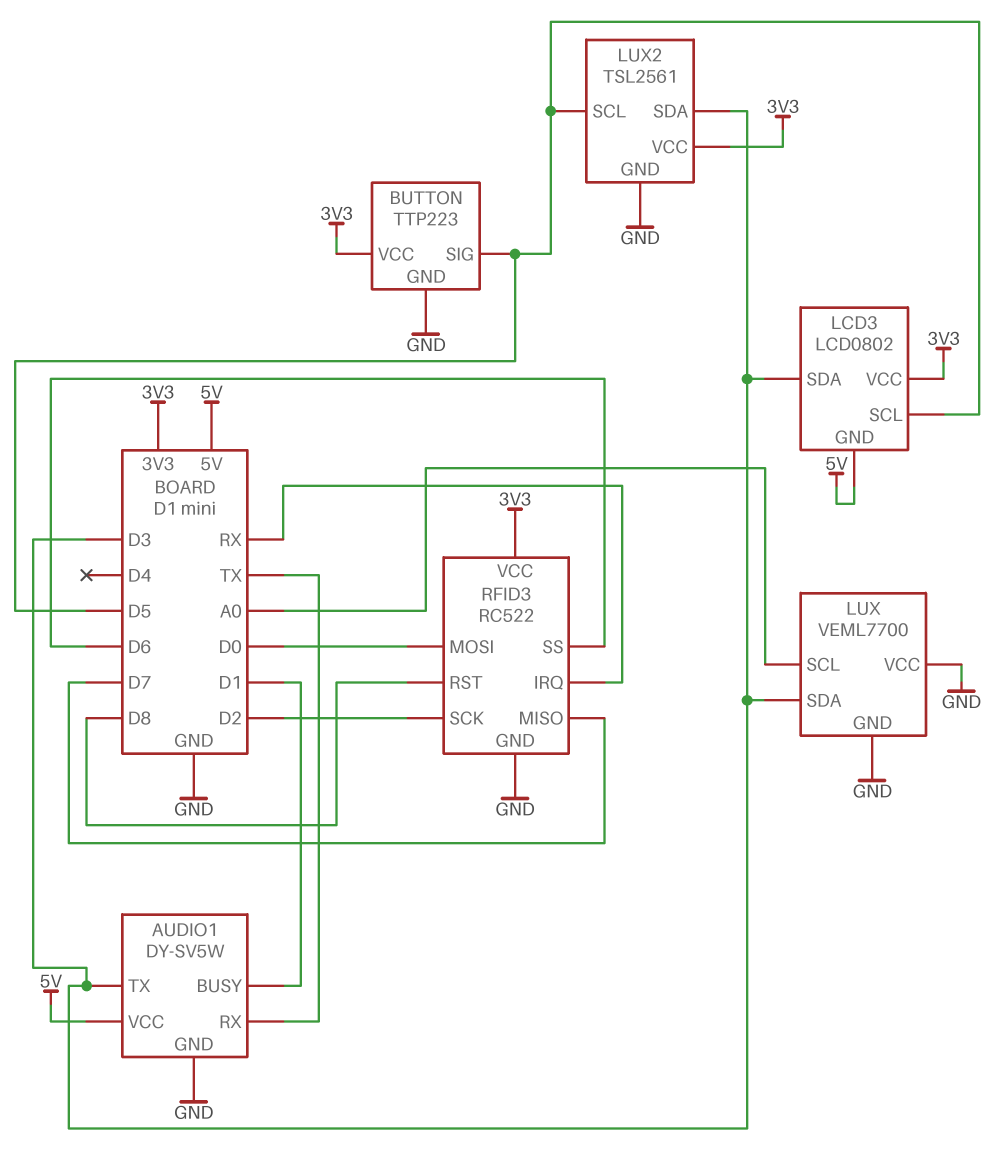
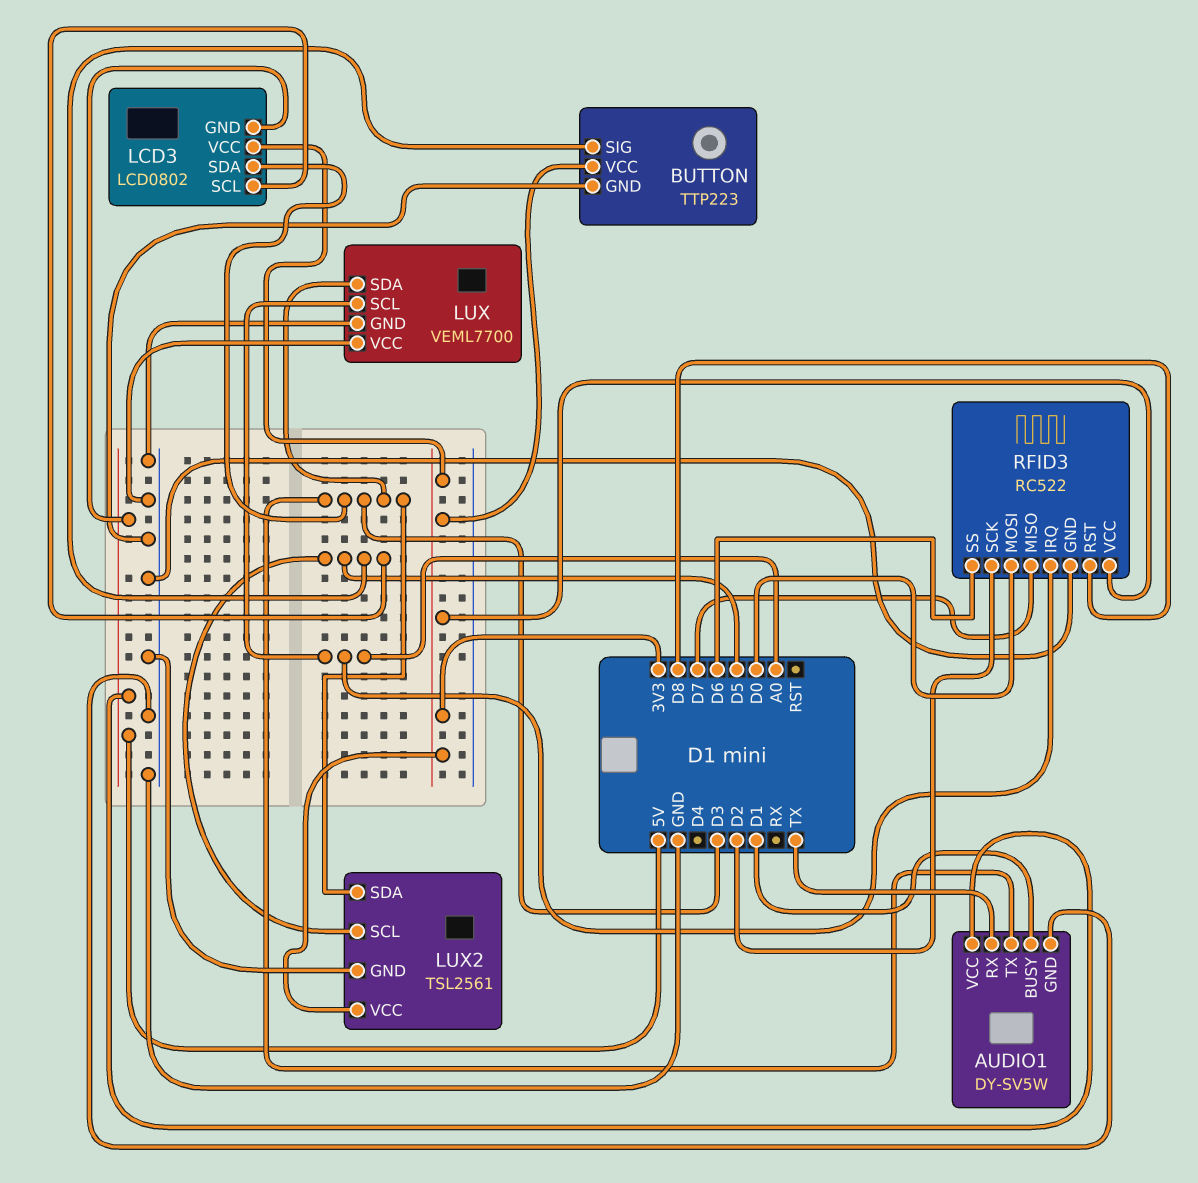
RFID3 pin IRQ: RX -> A0

